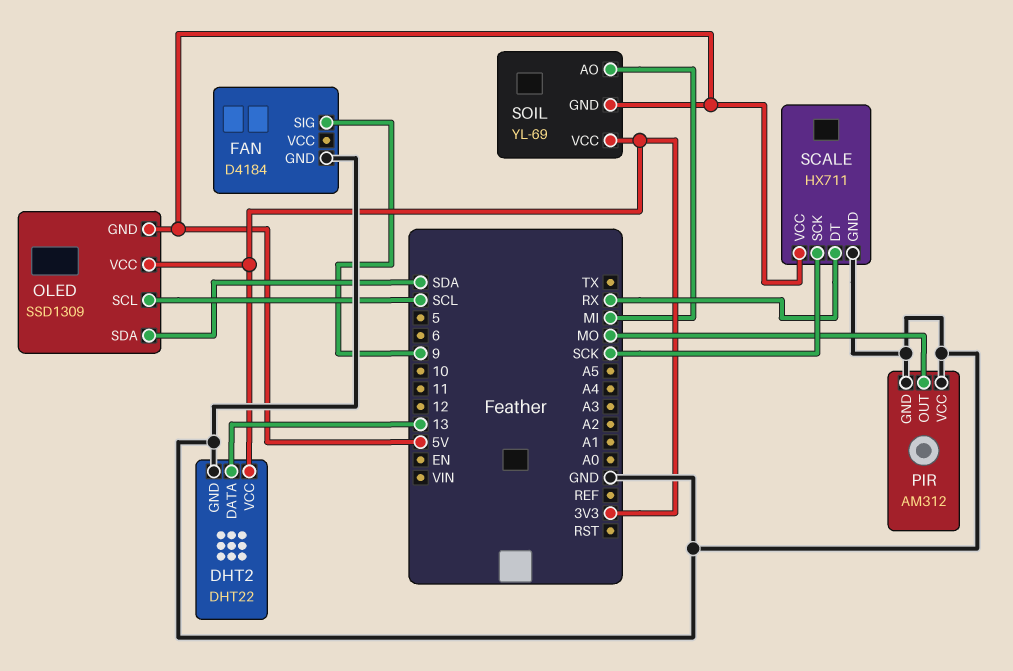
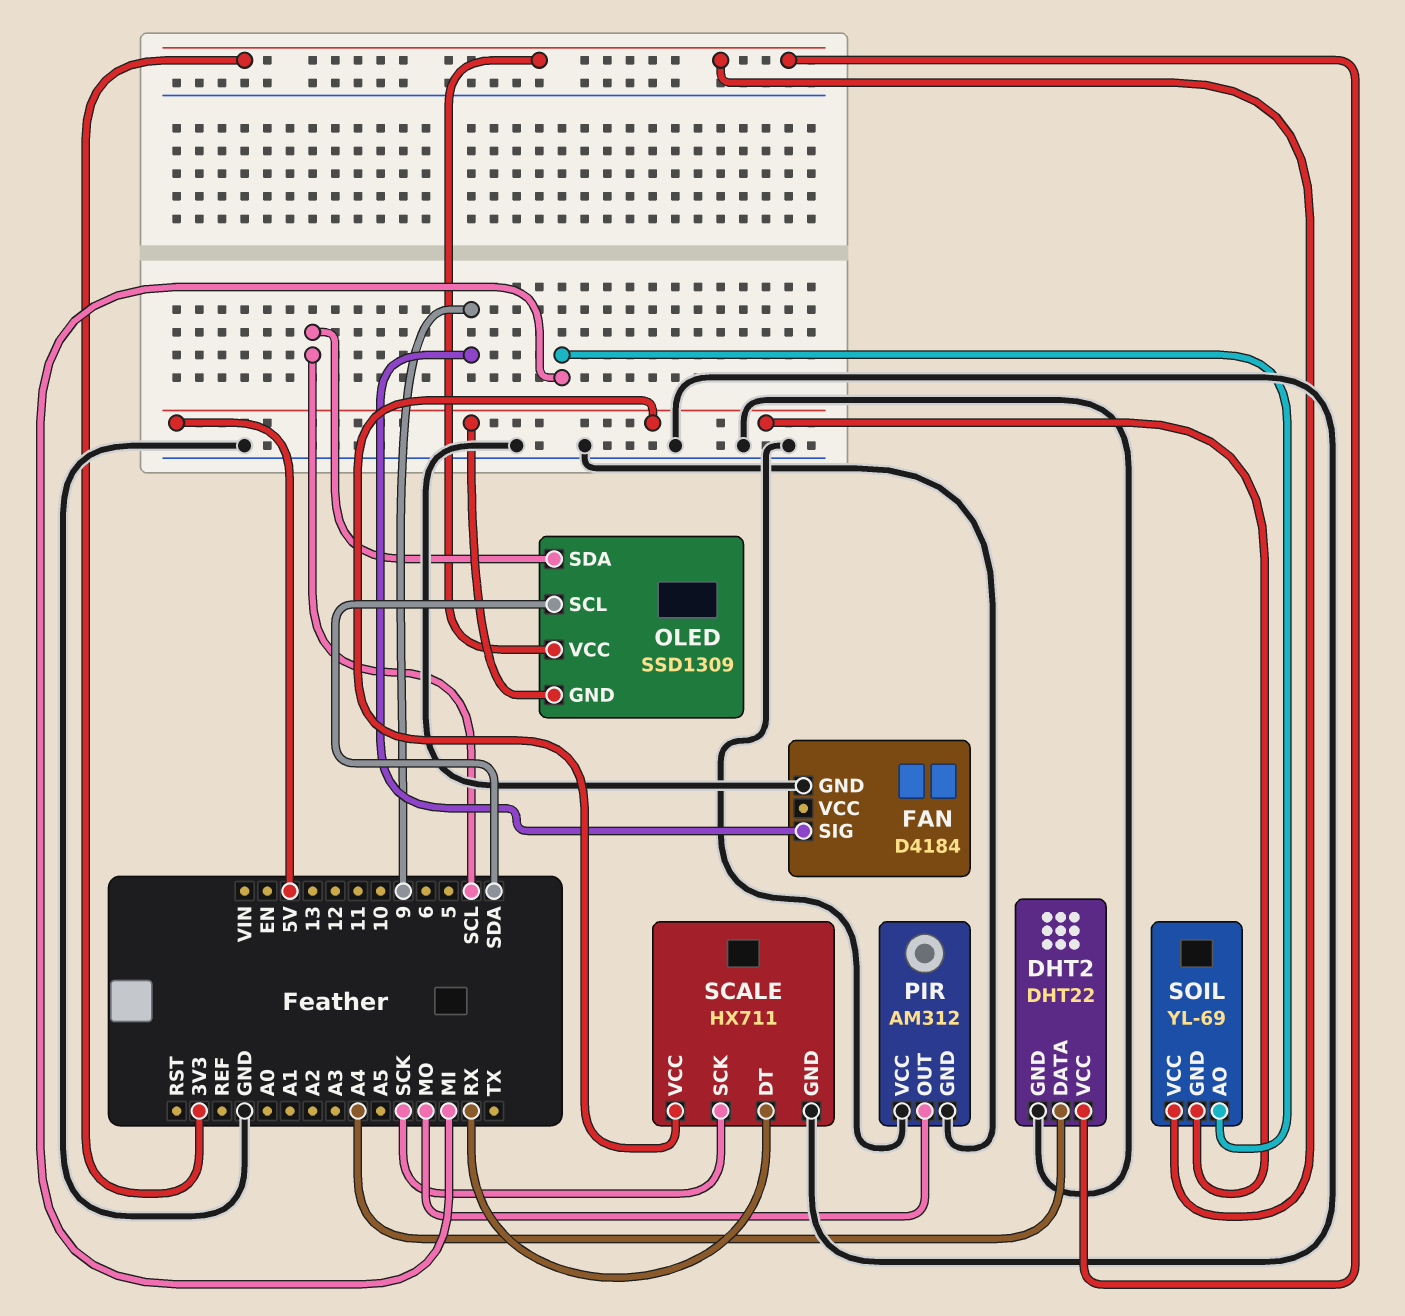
DHT2 pin DATA: 13 -> A4
OLED pin SCL: SCL -> SDA
OLED pin SDA: SDA -> SCL

